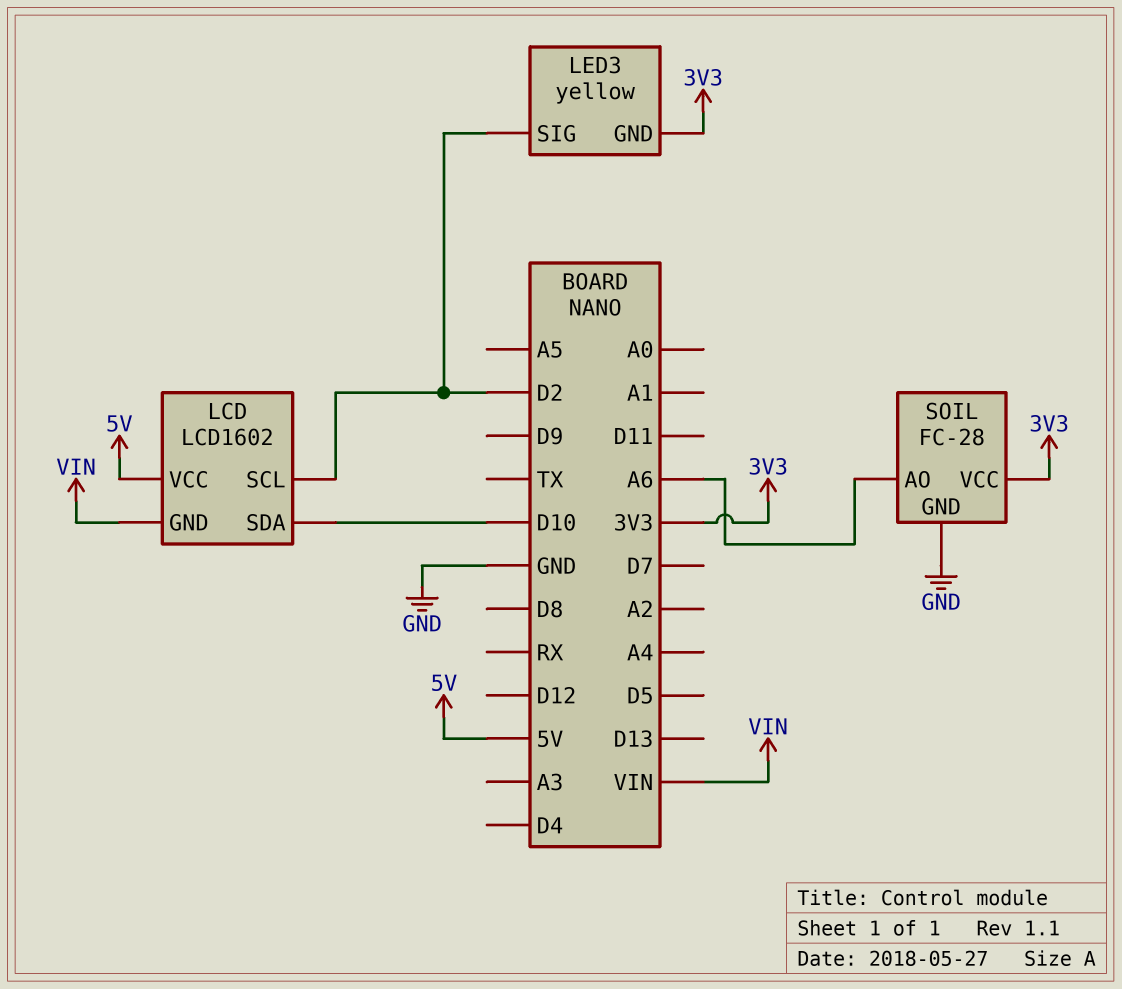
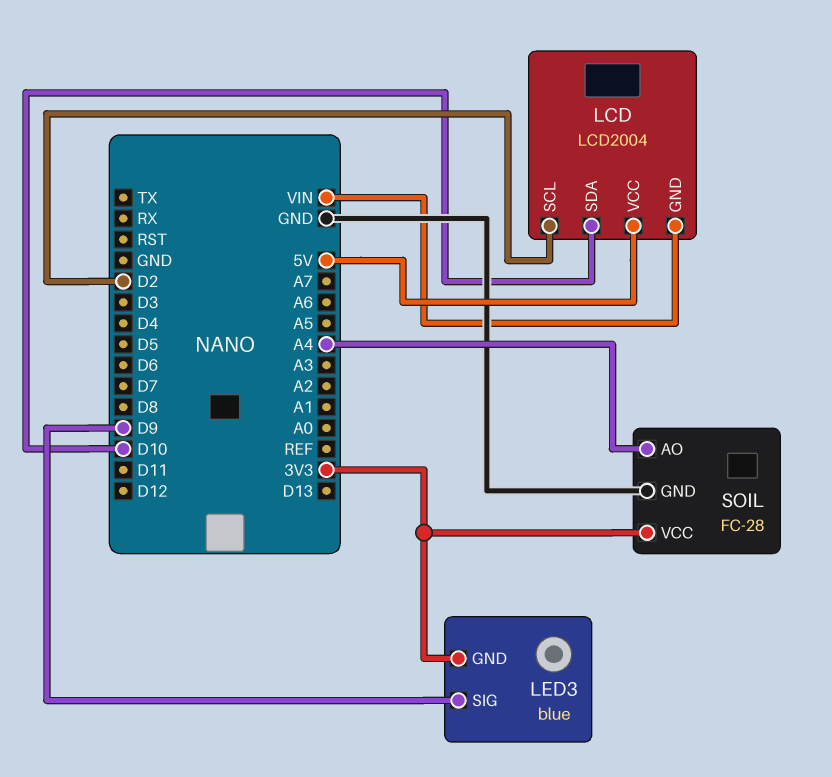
LCD: LCD1602 -> LCD2004
LED3: yellow -> blue
LED3 pin SIG: D2 -> D9
SOIL pin AO: A6 -> A4

